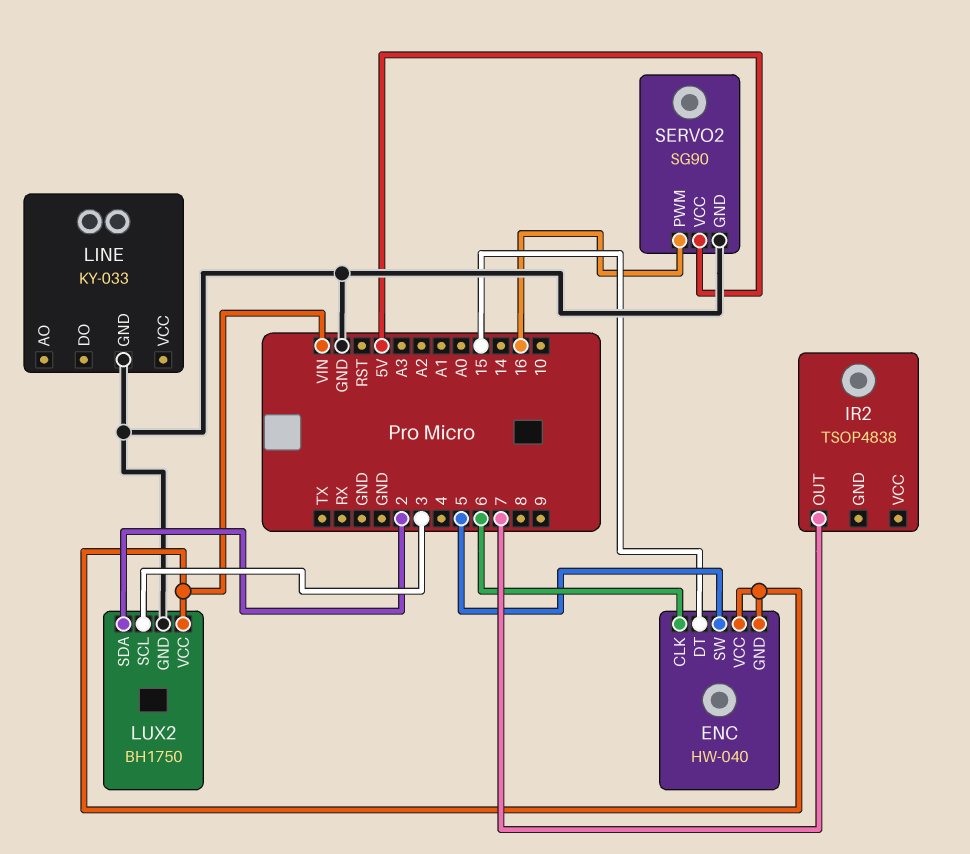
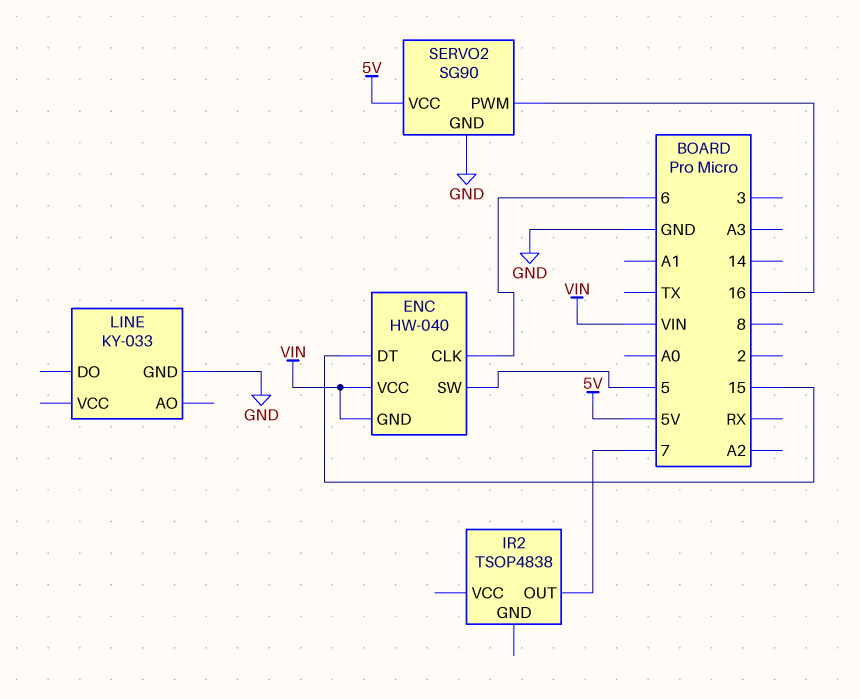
LUX2: BH1750 -> none
LUX2 pin GND: GND -> none
LUX2 pin SCL: 3 -> none
LUX2 pin SDA: 2 -> none
LUX2 pin VCC: VIN -> none

